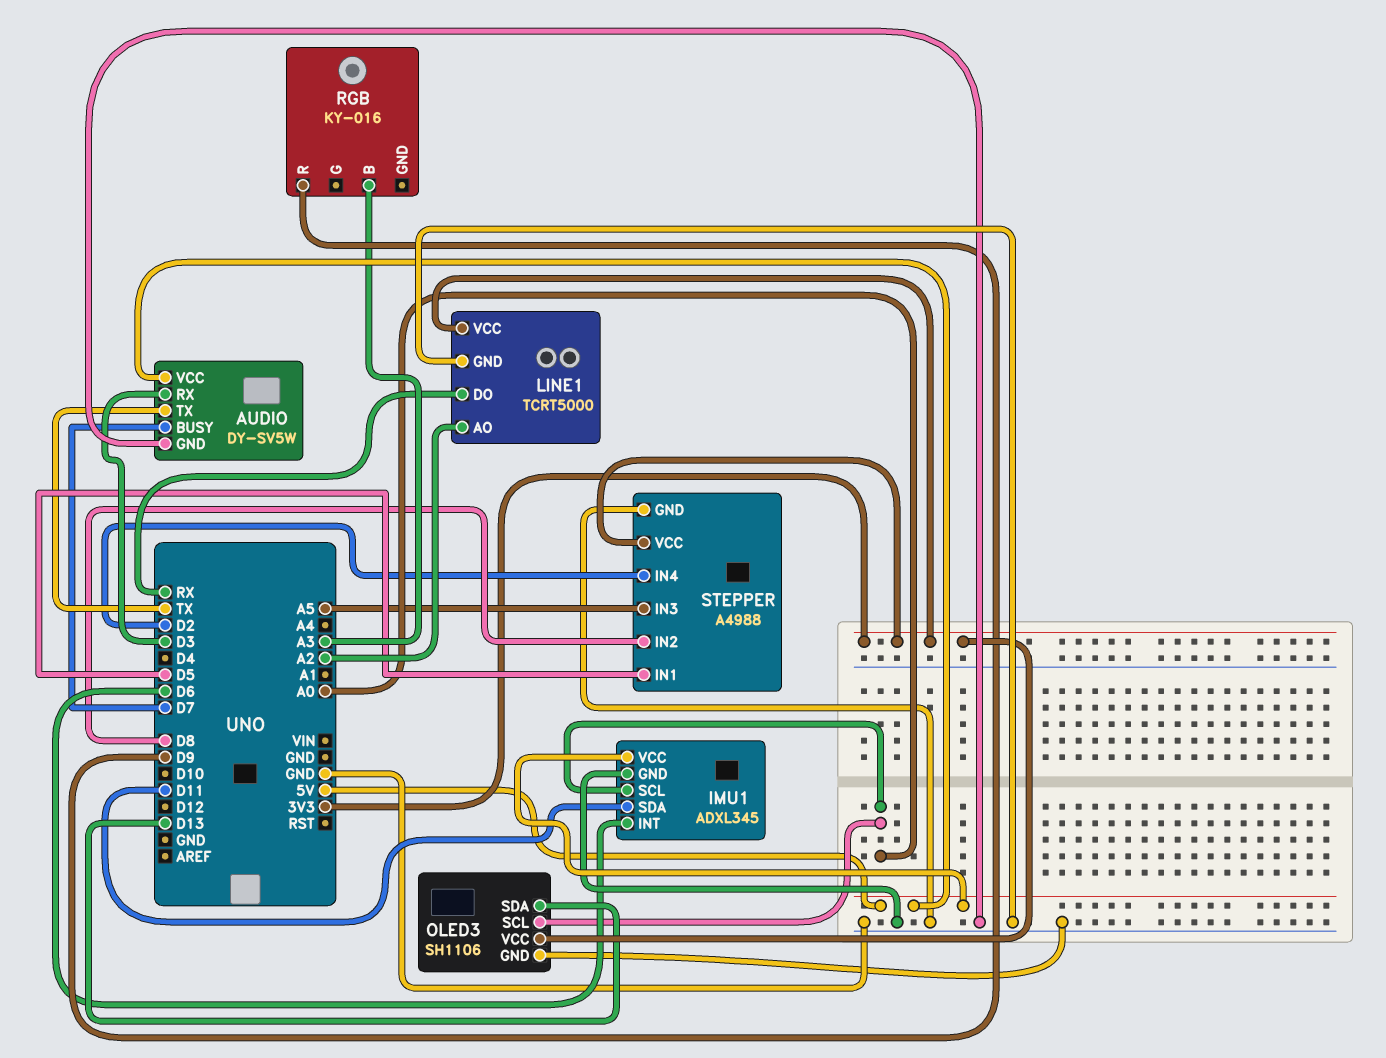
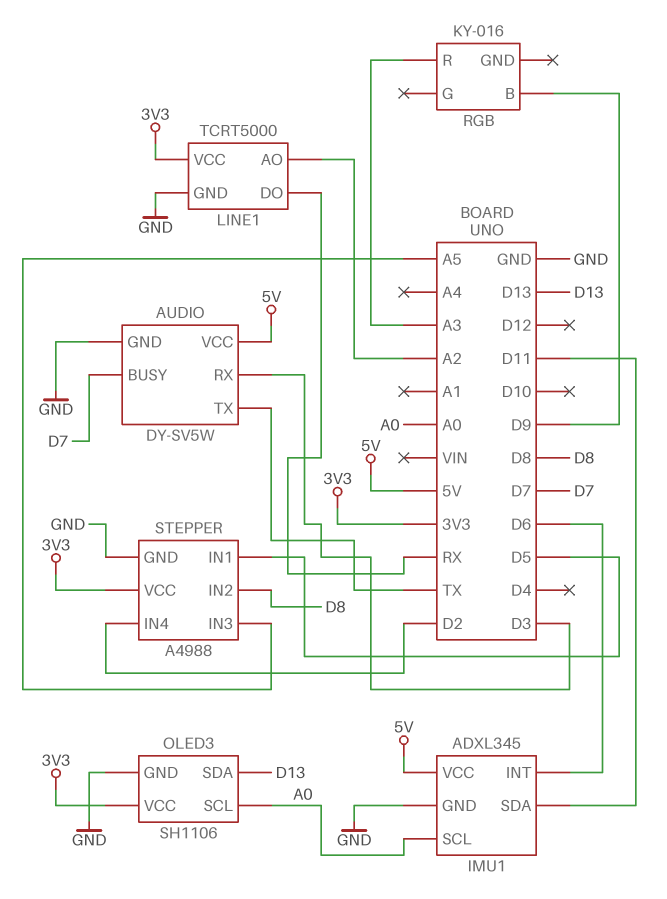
RGB pin B: A3 -> D9
RGB pin R: D9 -> A3

